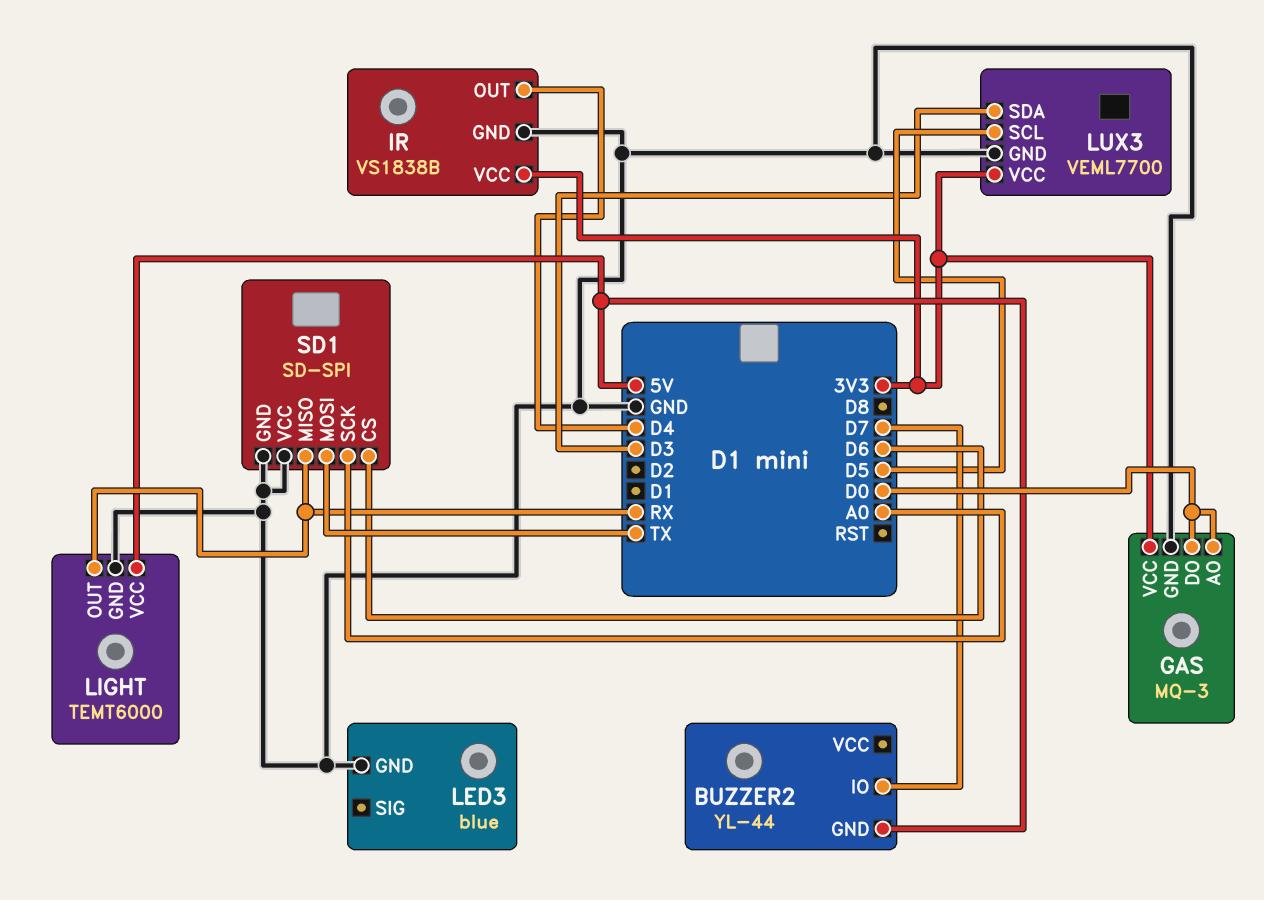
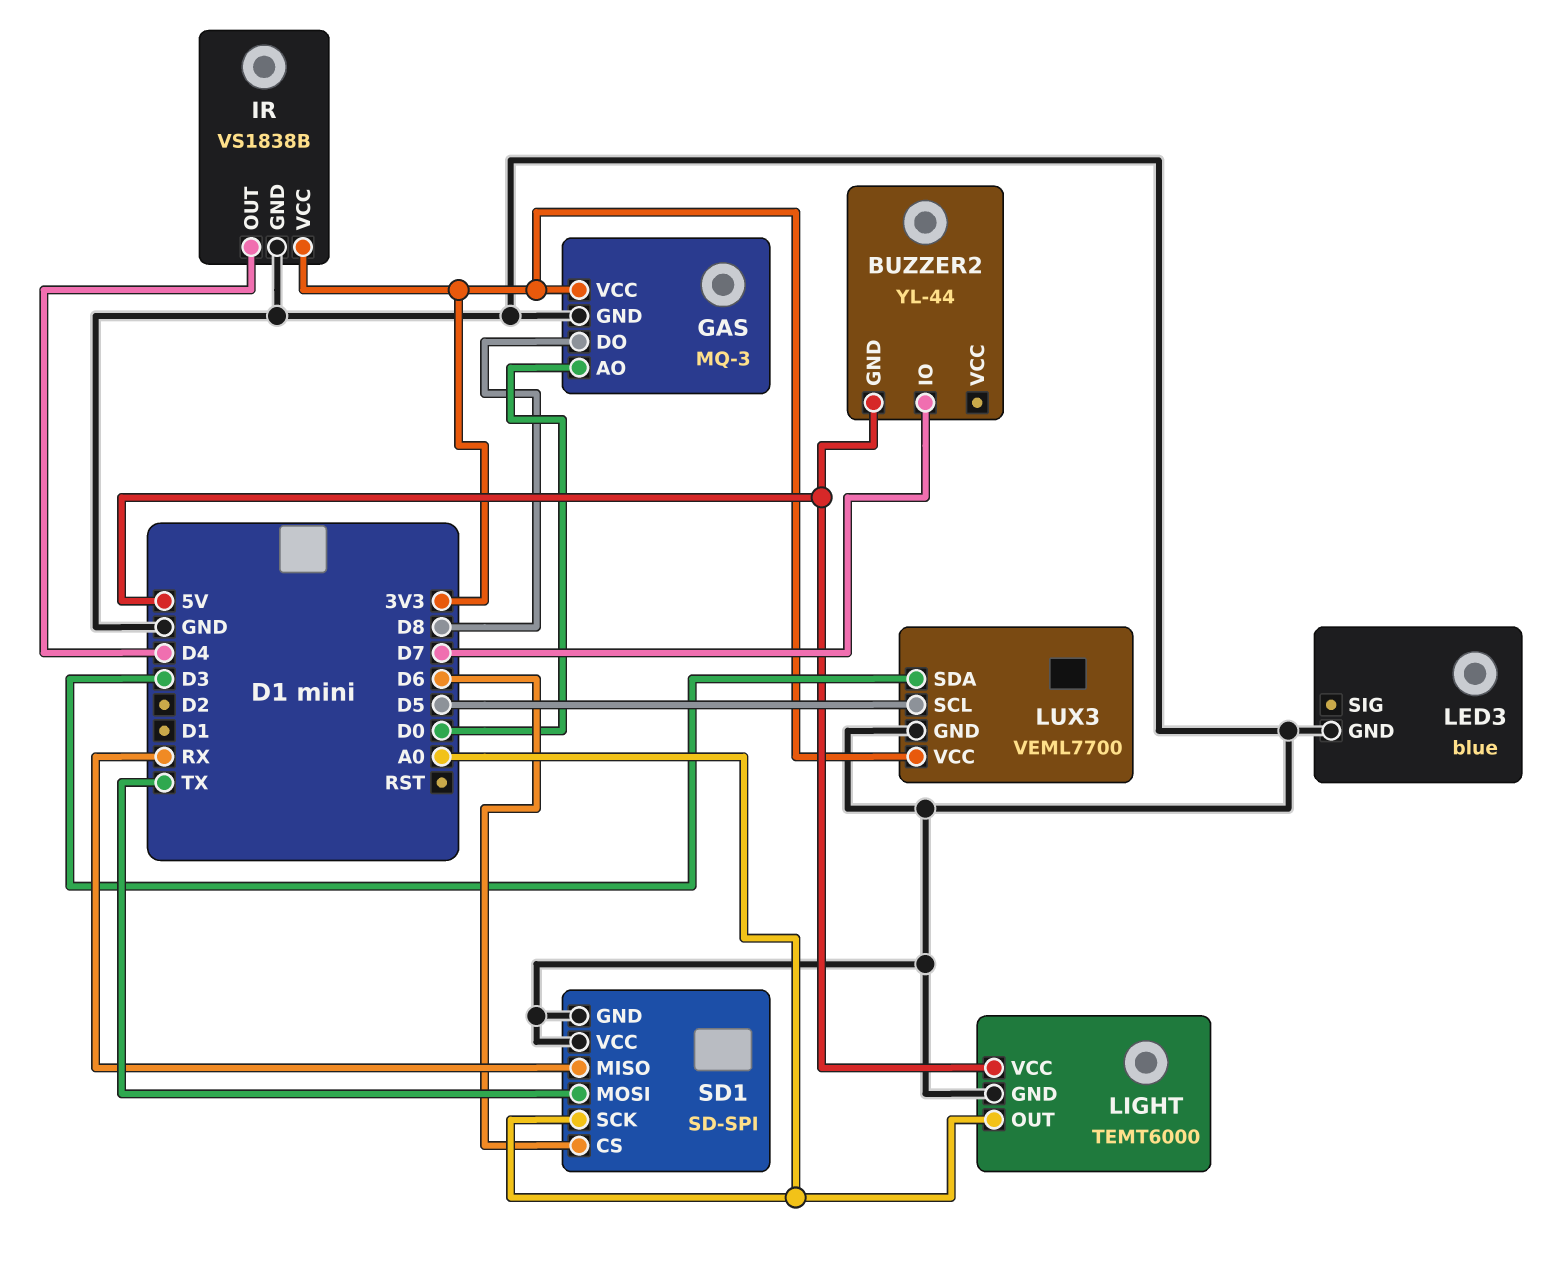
GAS pin DO: D0 -> D8
LIGHT pin OUT: RX -> A0

